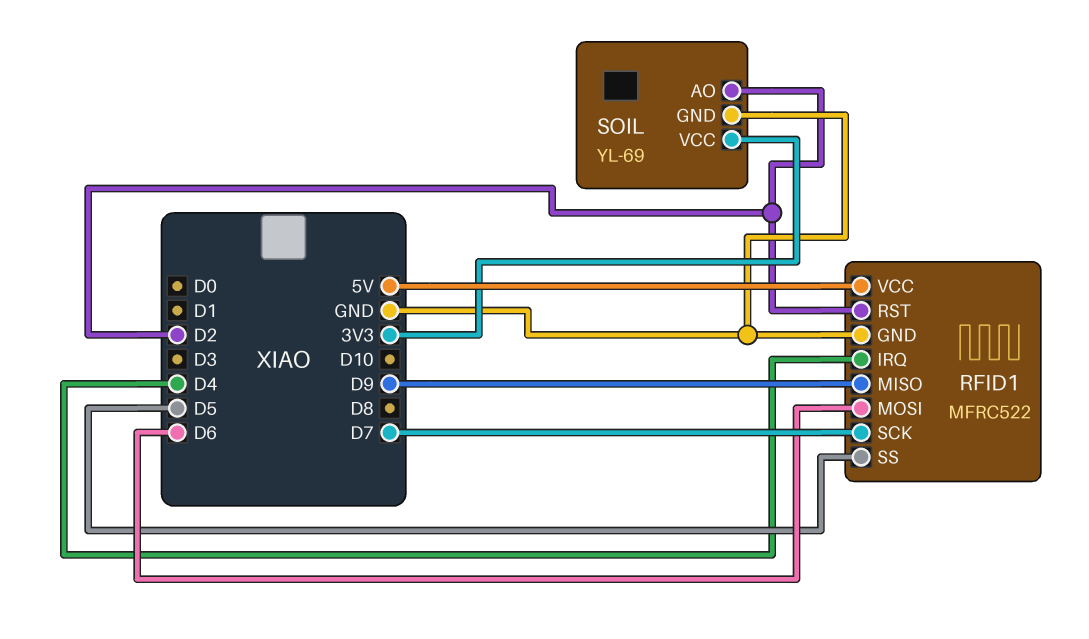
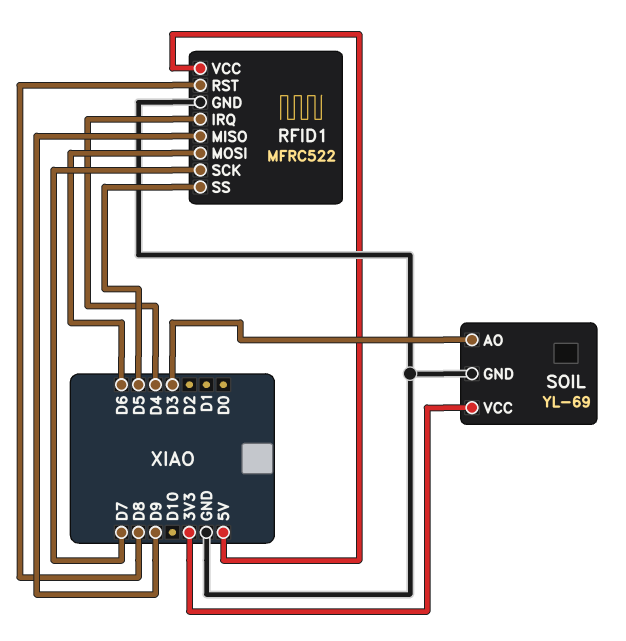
RFID1 pin RST: D2 -> D8
SOIL pin AO: D2 -> D3

